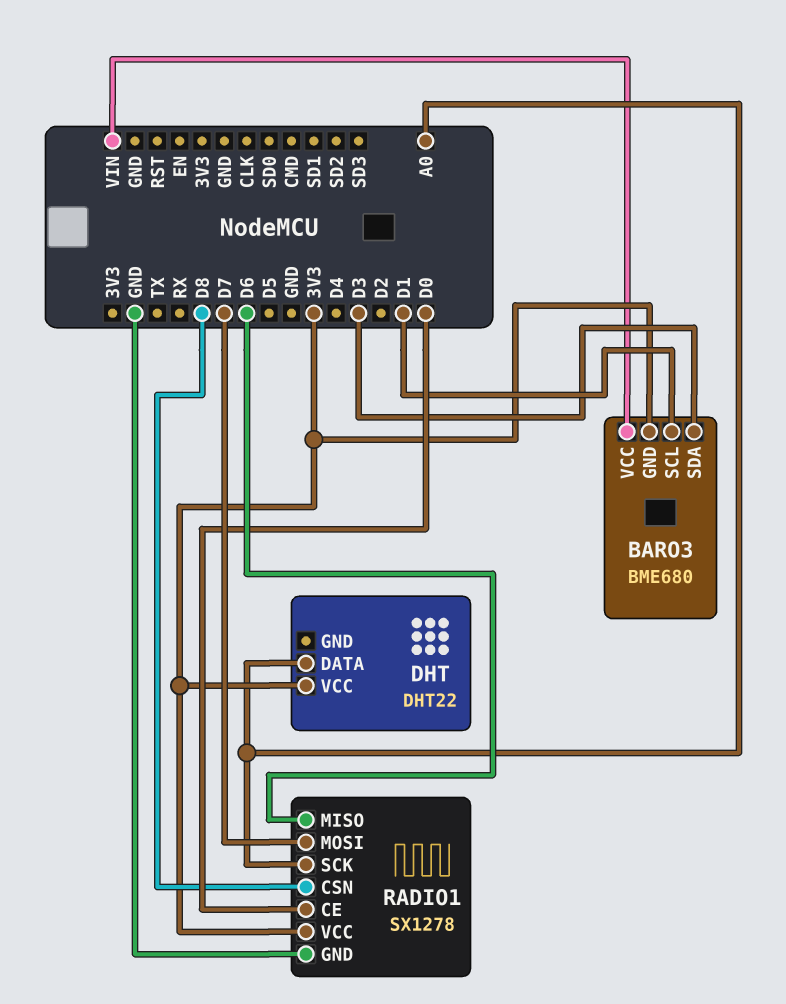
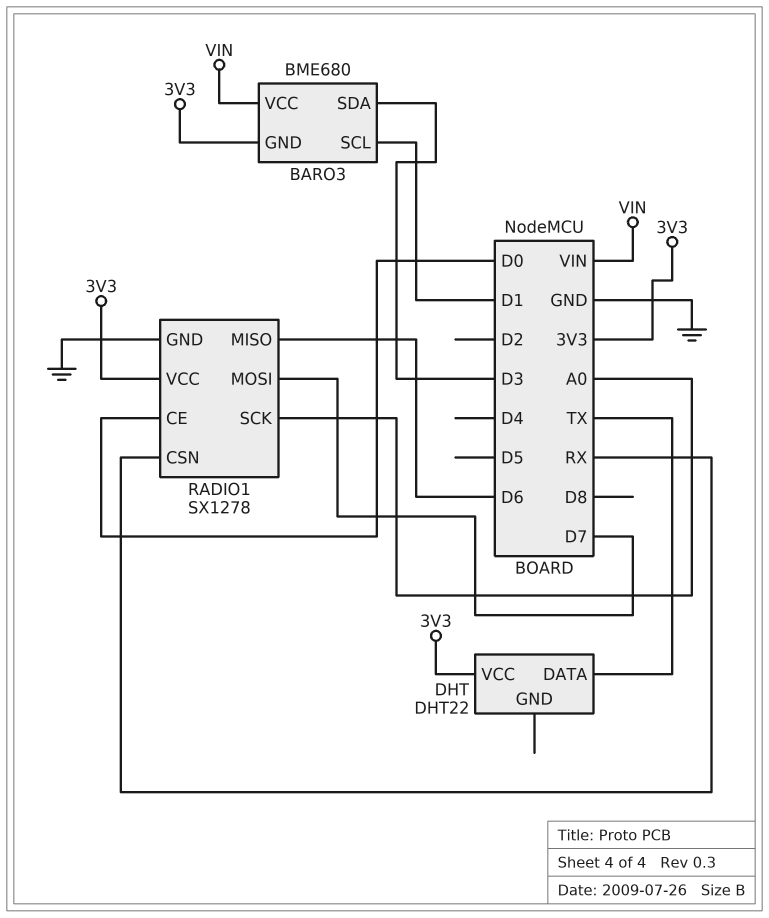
DHT pin DATA: A0 -> TX
RADIO1 pin CSN: D8 -> RX

